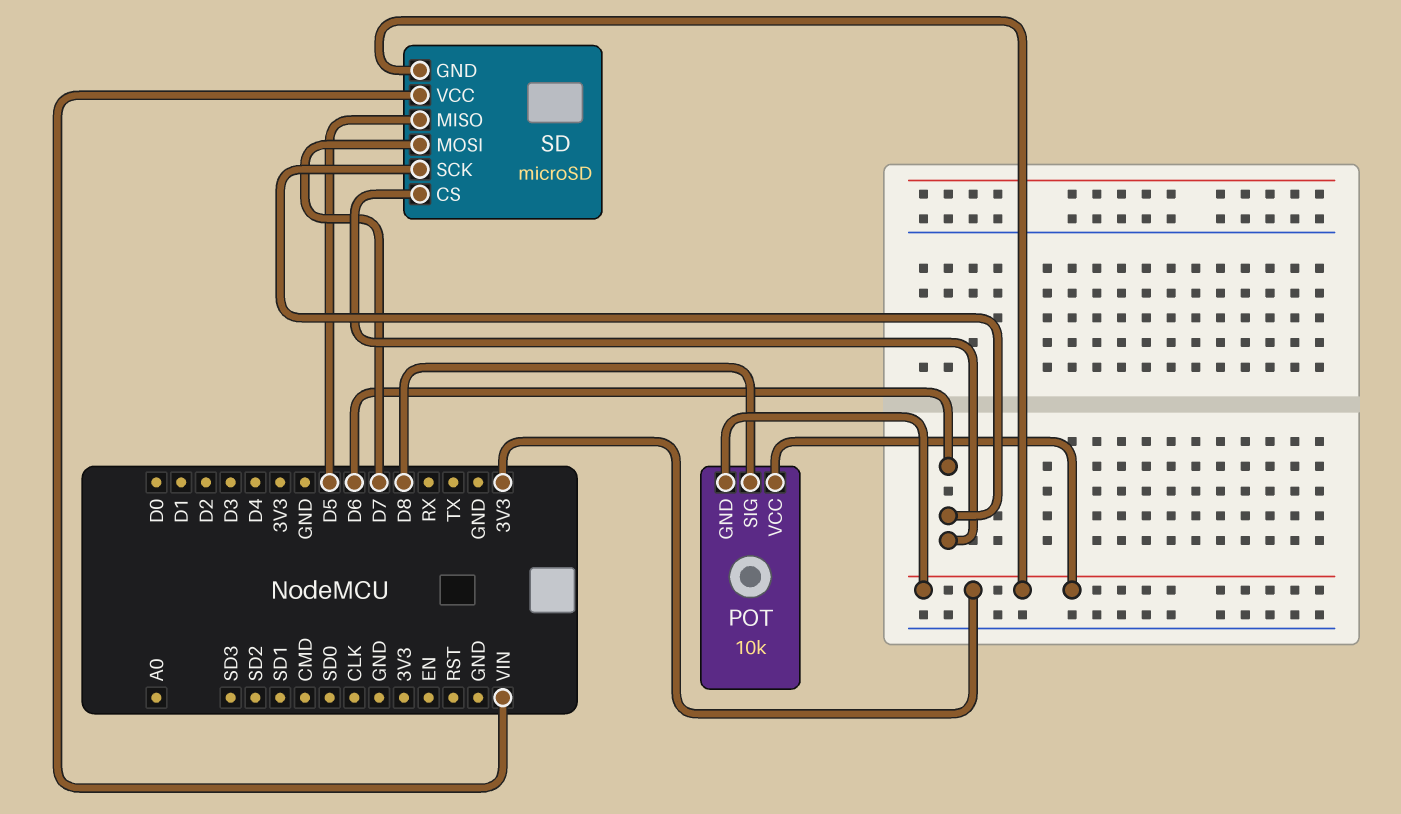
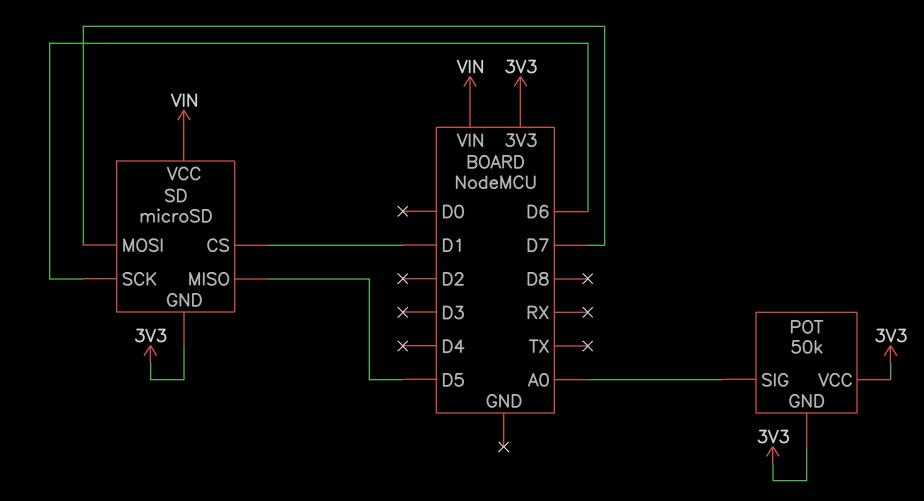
POT: 10k -> 50k
POT pin SIG: D8 -> A0
SD pin CS: D6 -> D1

